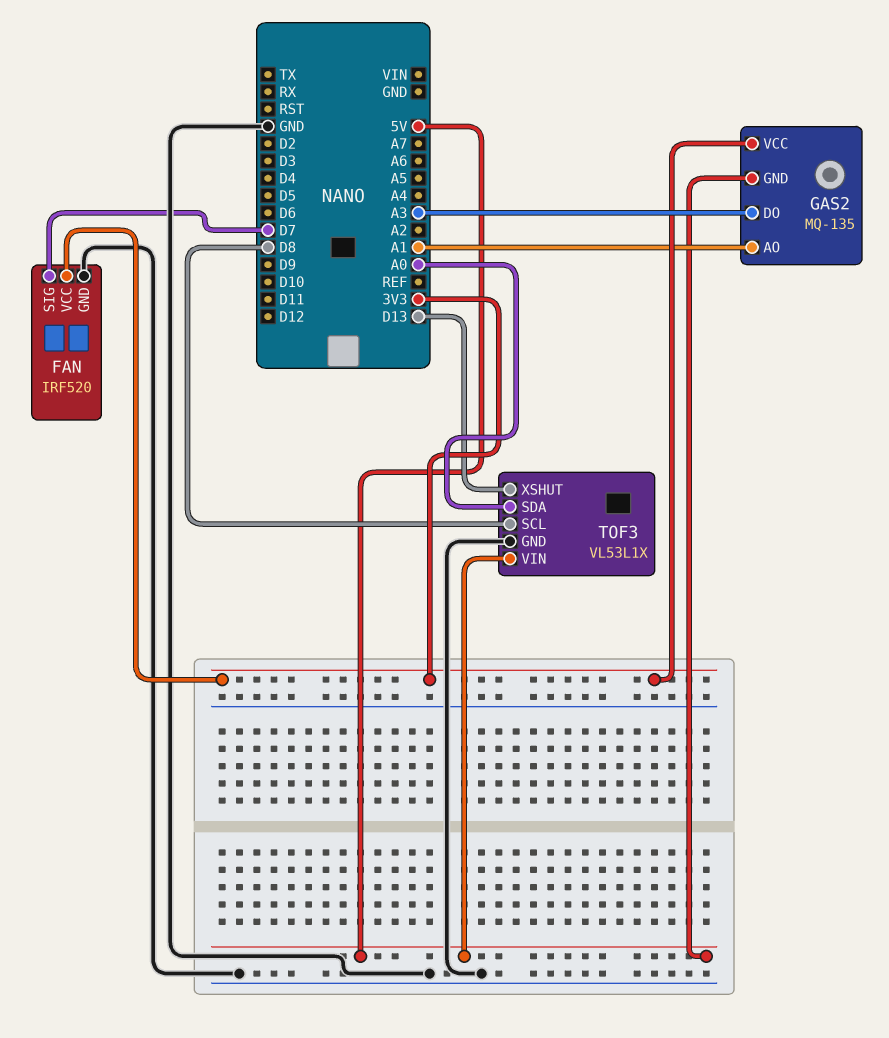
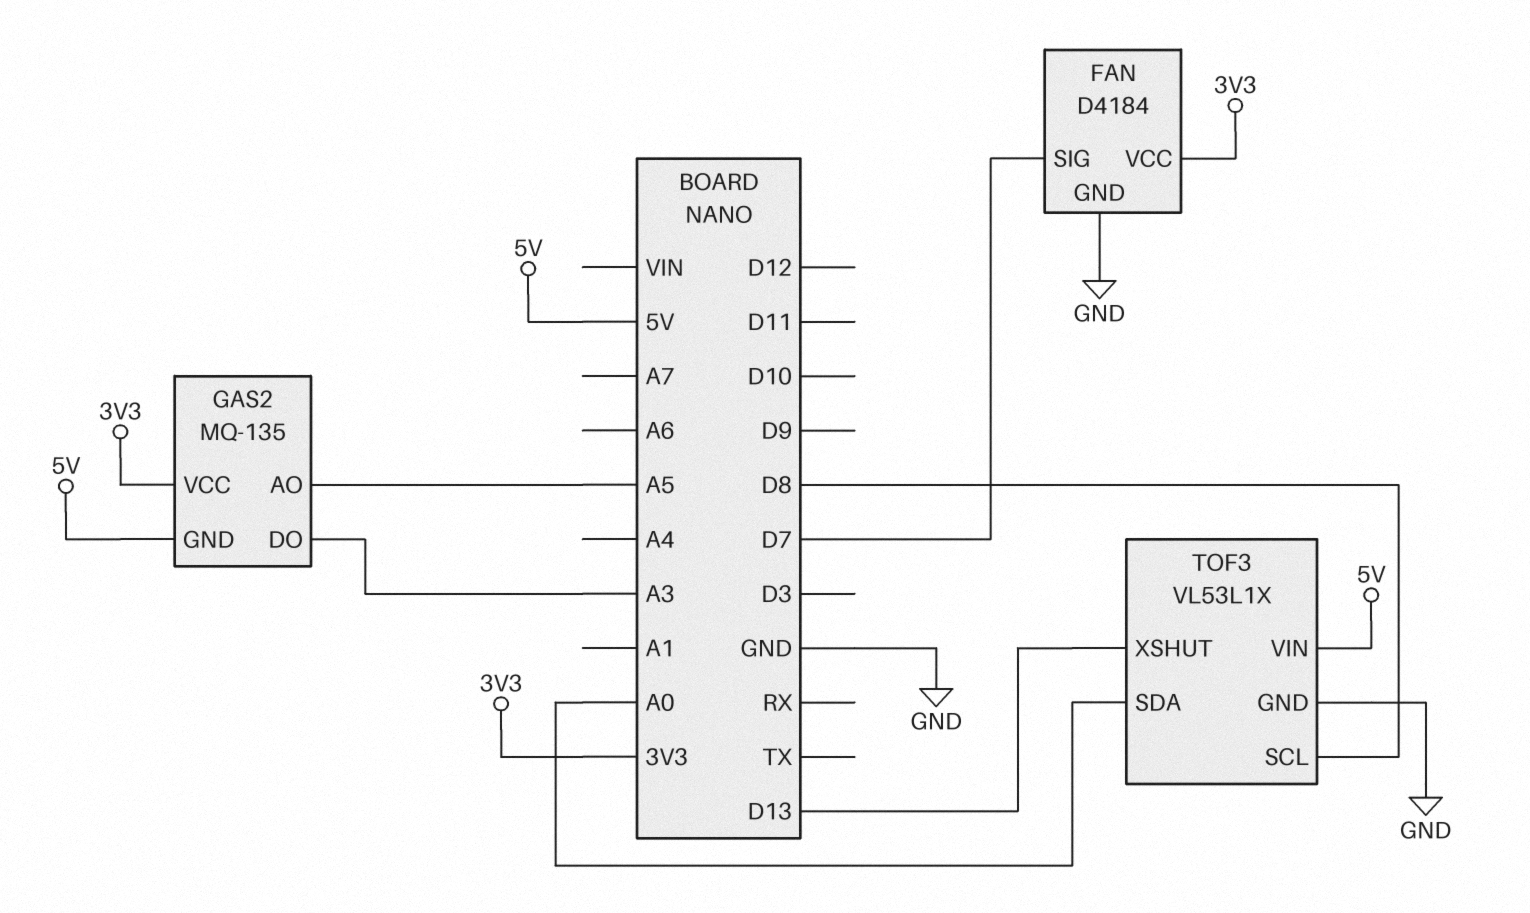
FAN: IRF520 -> D4184
GAS2 pin AO: A1 -> A5

